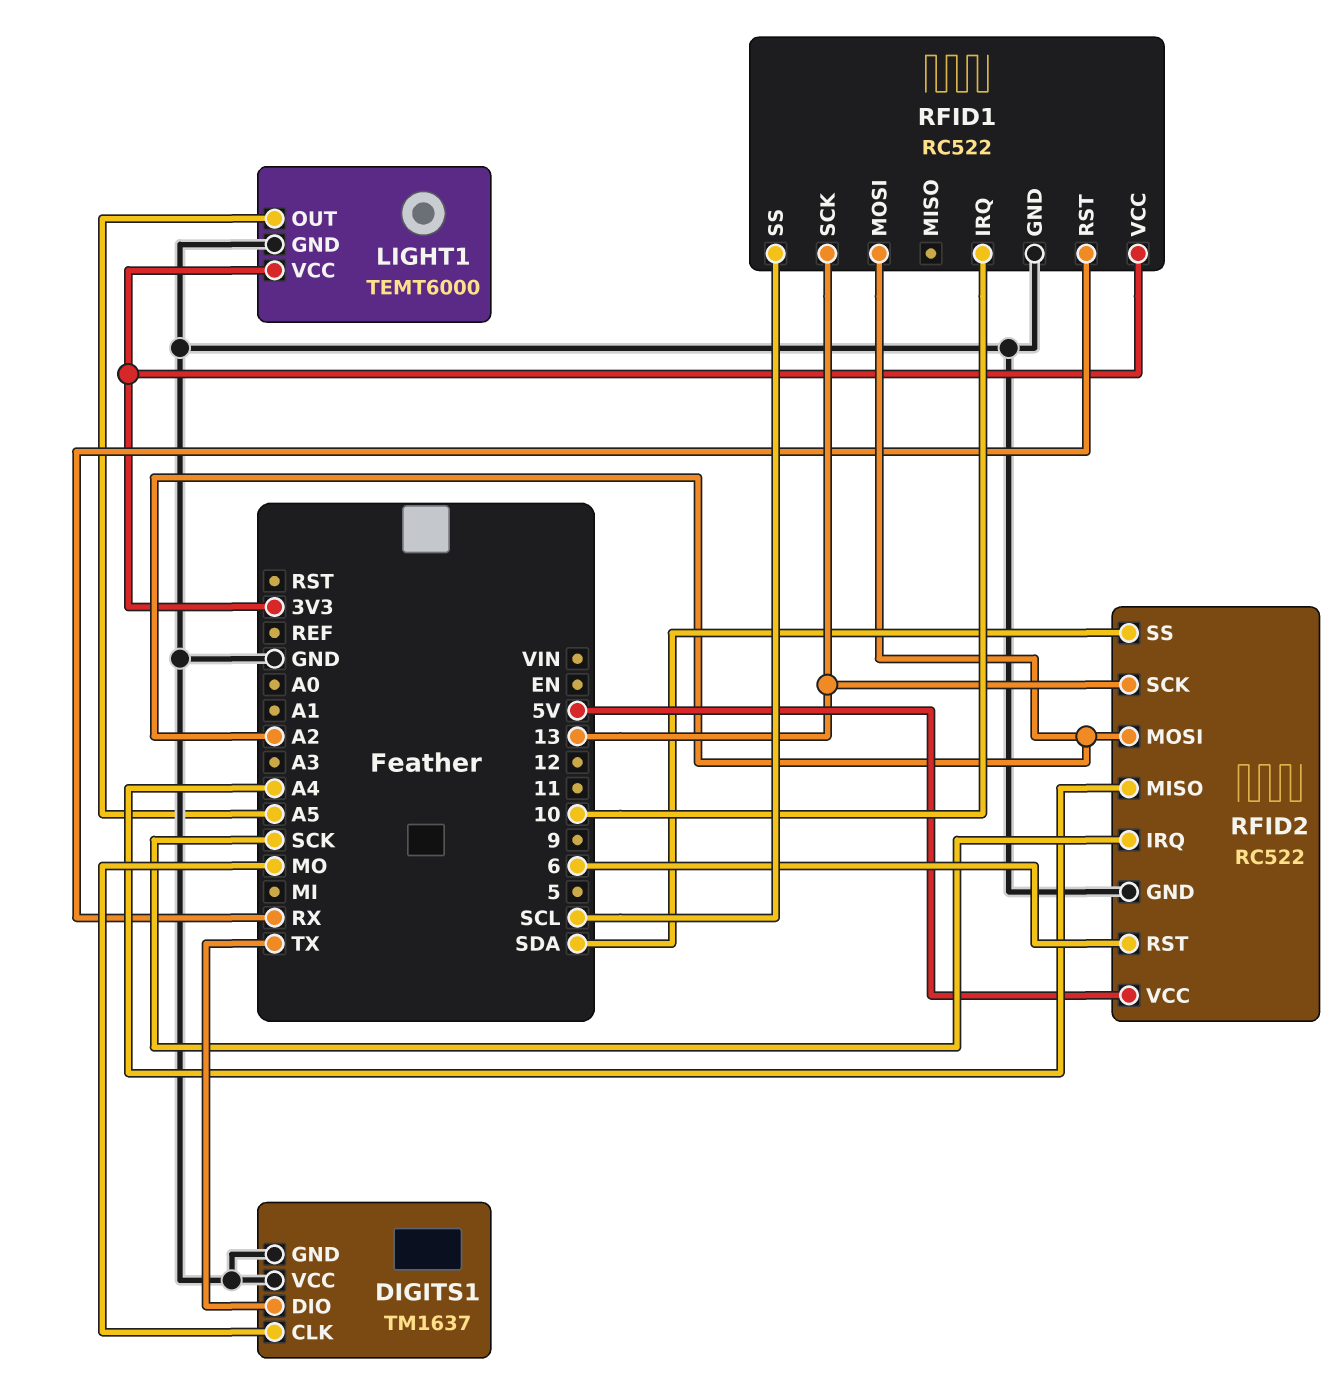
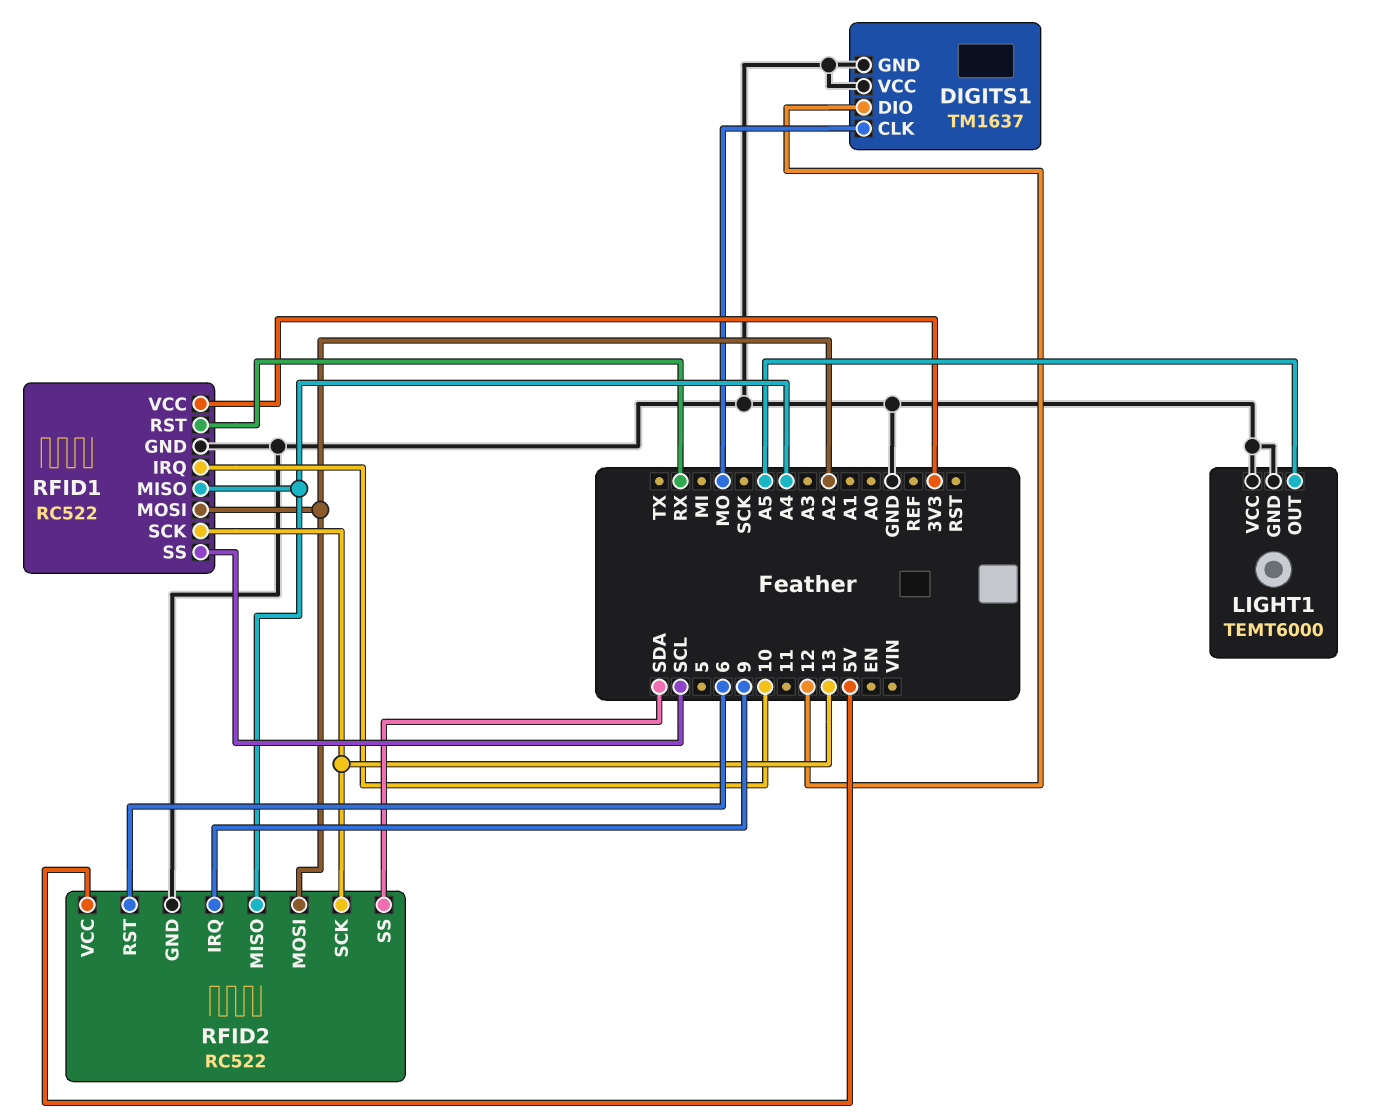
DIGITS1 pin DIO: TX -> 12
LIGHT1 pin VCC: 3V3 -> GND
RFID1 pin MISO: none -> A4
RFID2 pin IRQ: SCK -> 9

